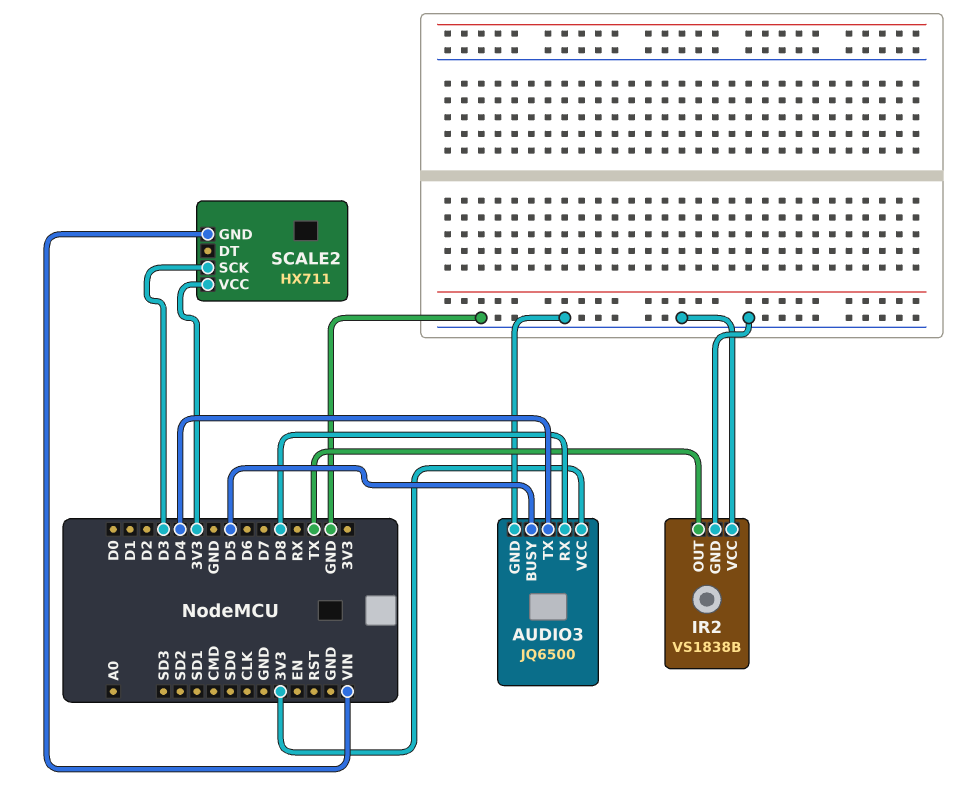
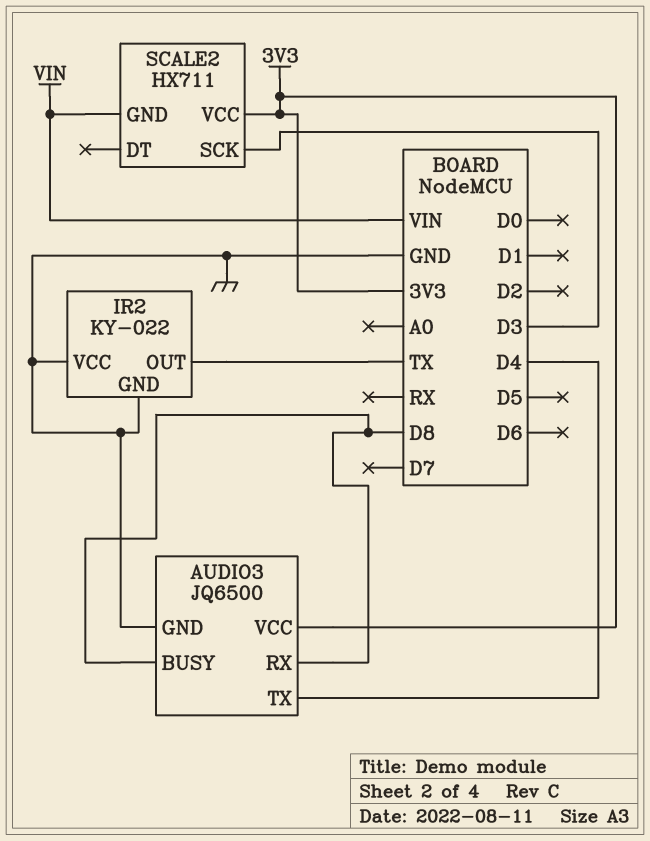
AUDIO3 pin BUSY: D5 -> D8
IR2: VS1838B -> KY-022

